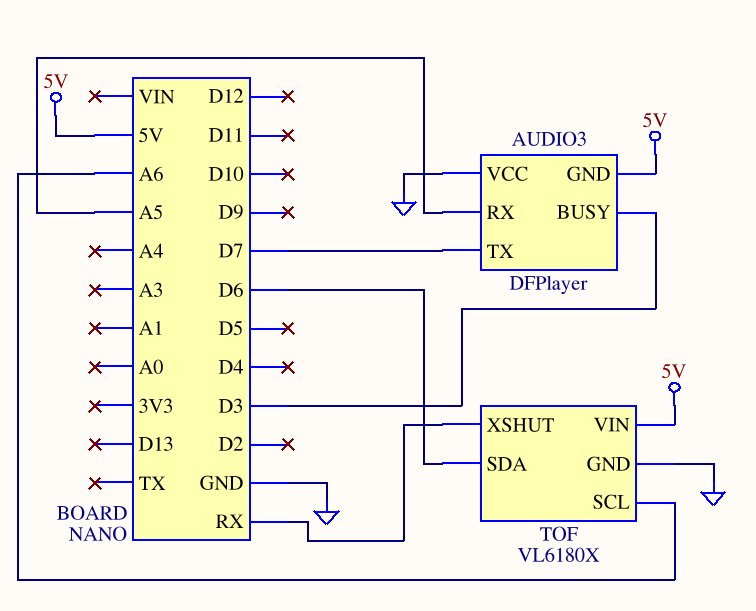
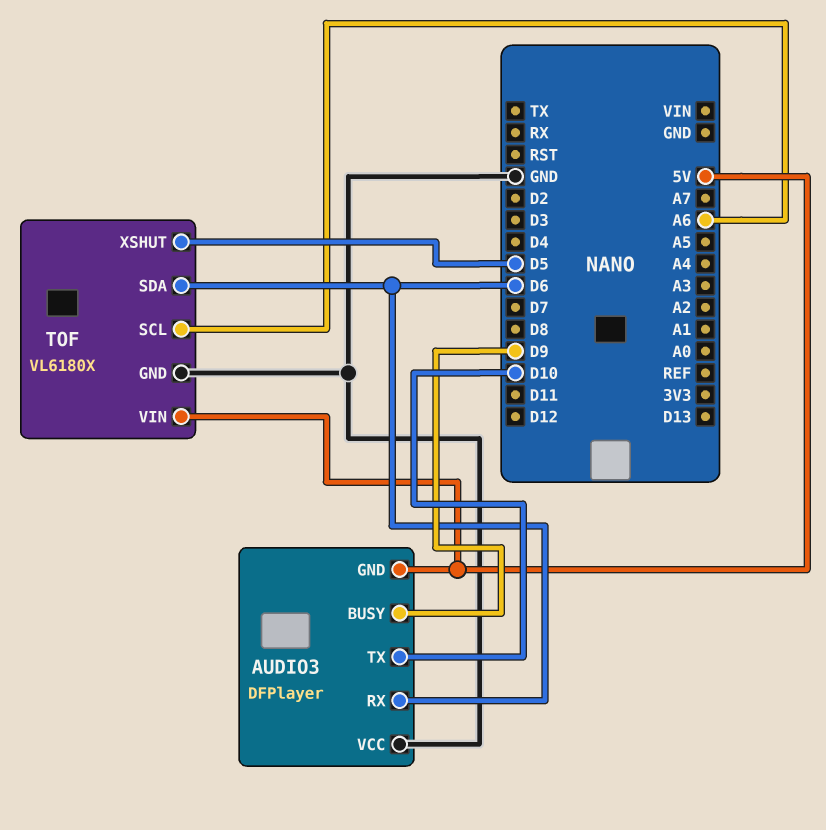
AUDIO3 pin BUSY: D3 -> D9
AUDIO3 pin RX: A5 -> D6
AUDIO3 pin TX: D7 -> D10
TOF pin XSHUT: RX -> D5

